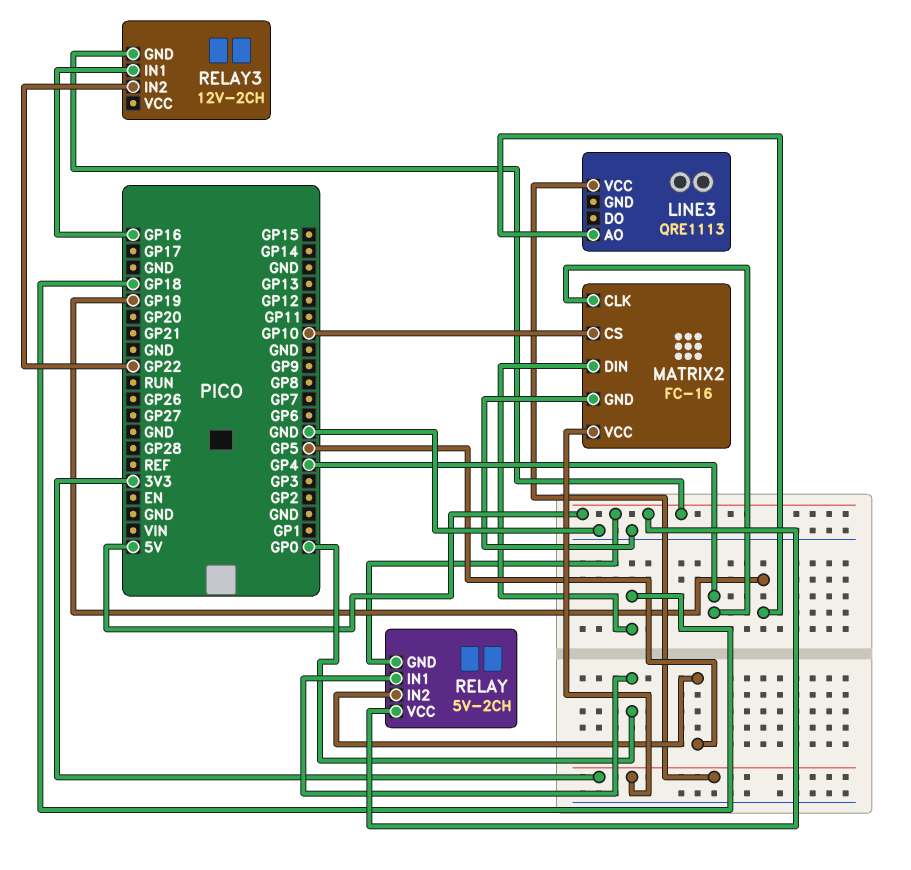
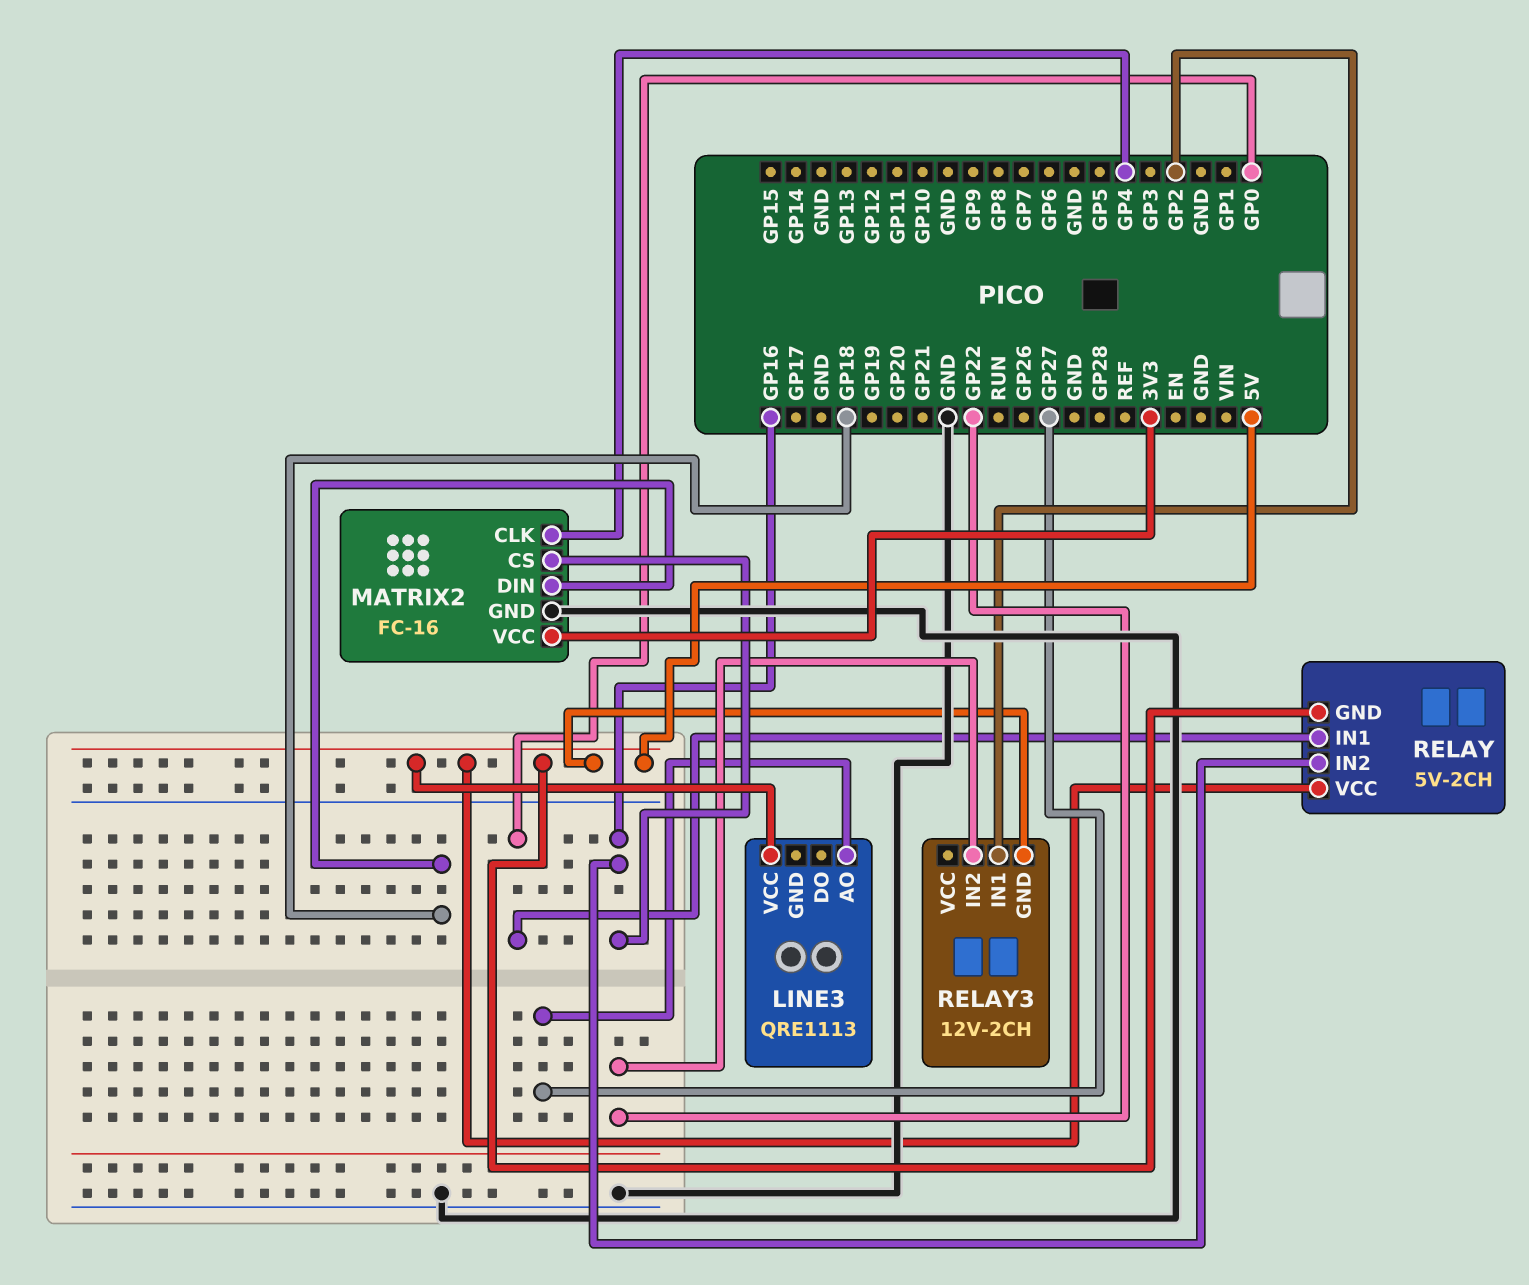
LINE3 pin AO: GP19 -> GP27
LINE3 pin VCC: 3V3 -> 5V
MATRIX2 pin CS: GP10 -> GP16
RELAY pin IN2: GP5 -> GP16
RELAY3 pin IN1: GP16 -> GP2

